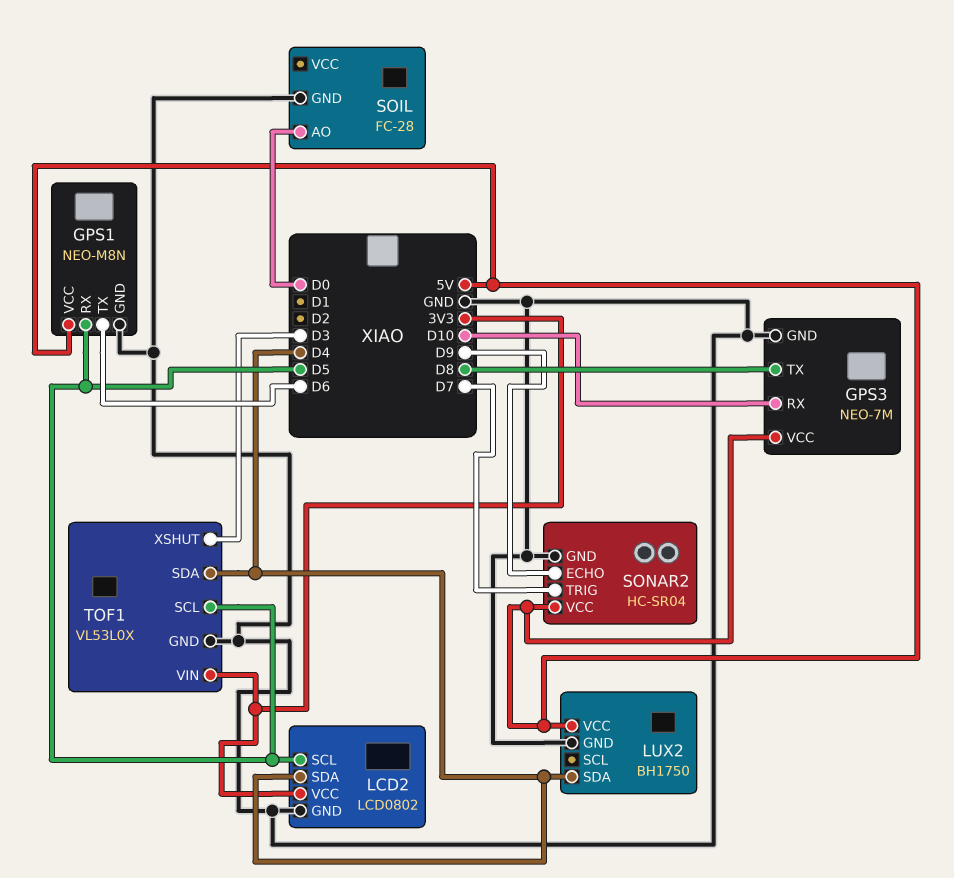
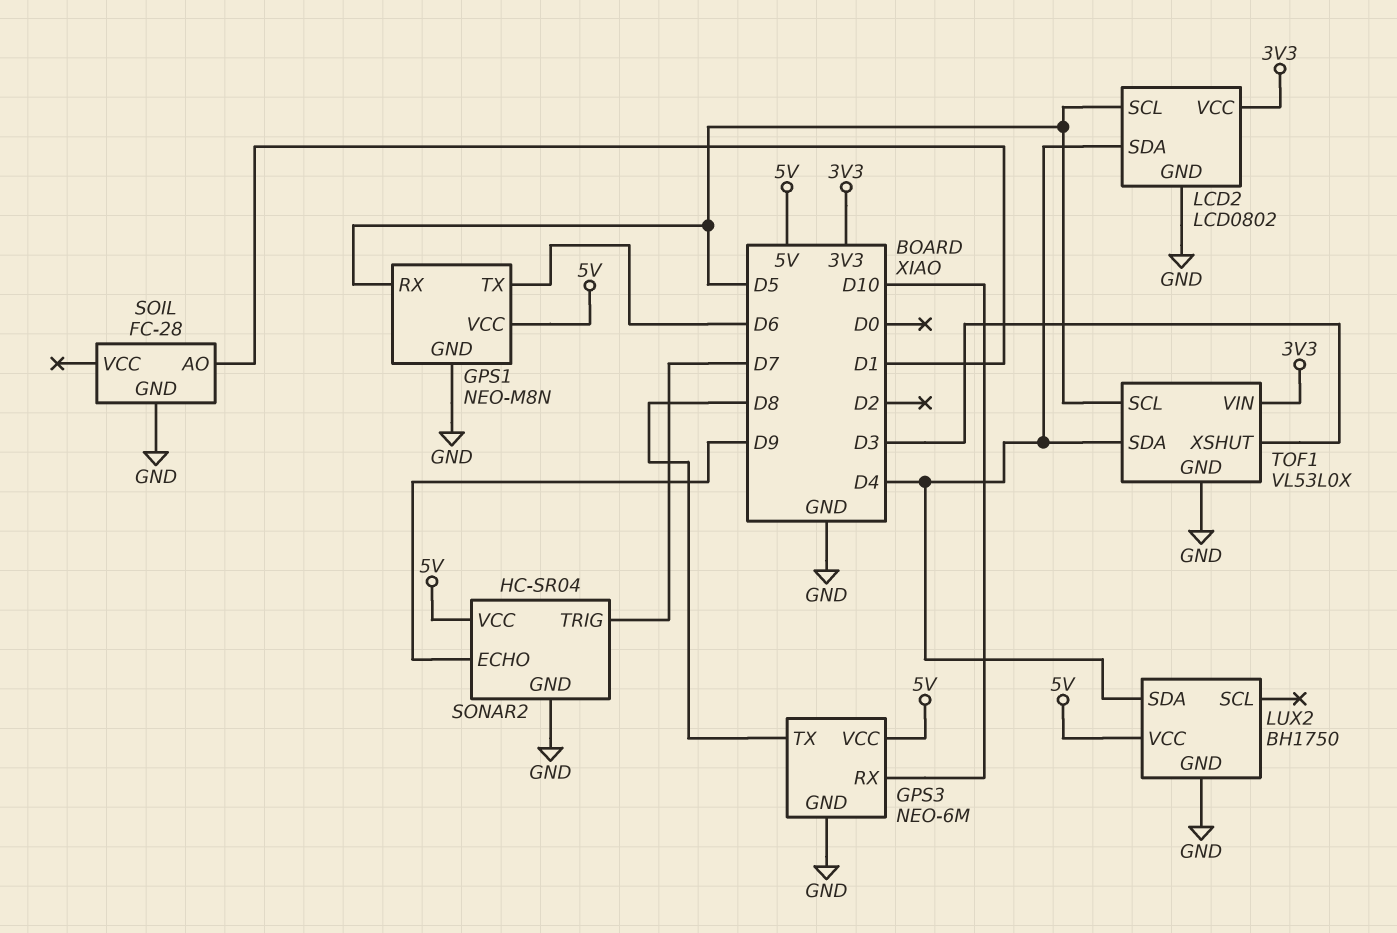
GPS3: NEO-7M -> NEO-6M
SOIL pin AO: D0 -> D1

